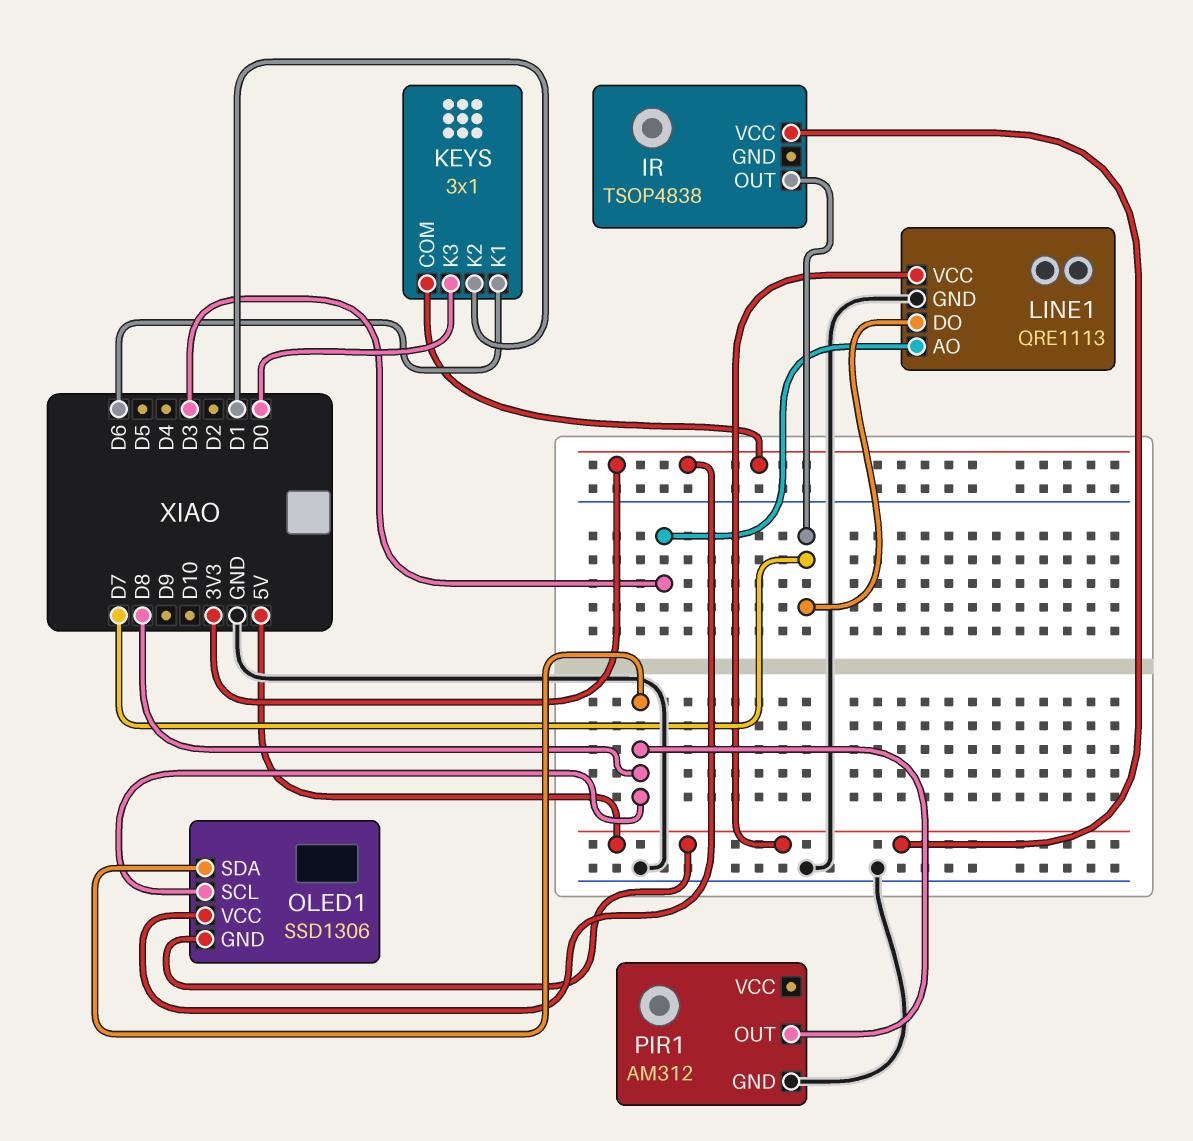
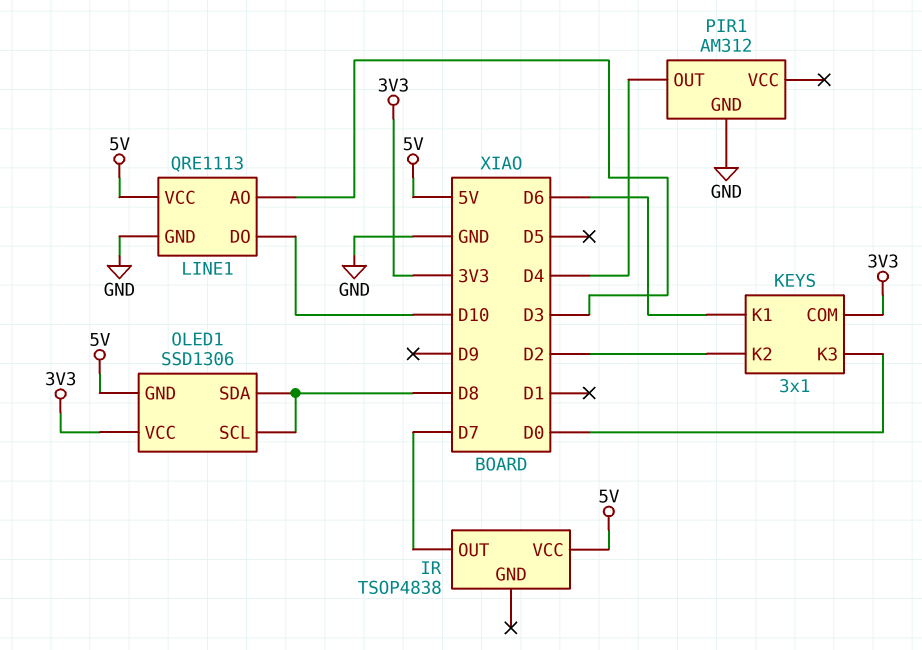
KEYS pin K2: D1 -> D2
LINE1 pin DO: D7 -> D10
PIR1 pin OUT: D8 -> D4

